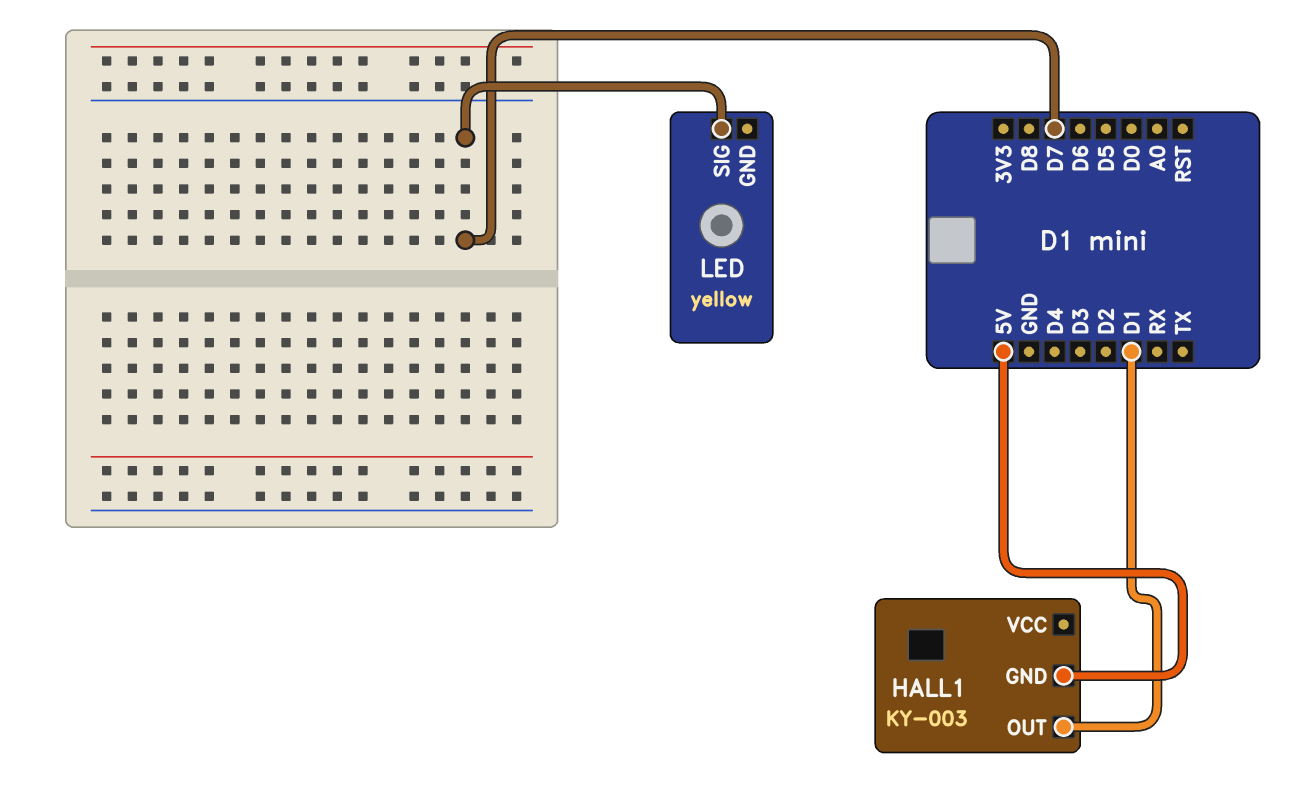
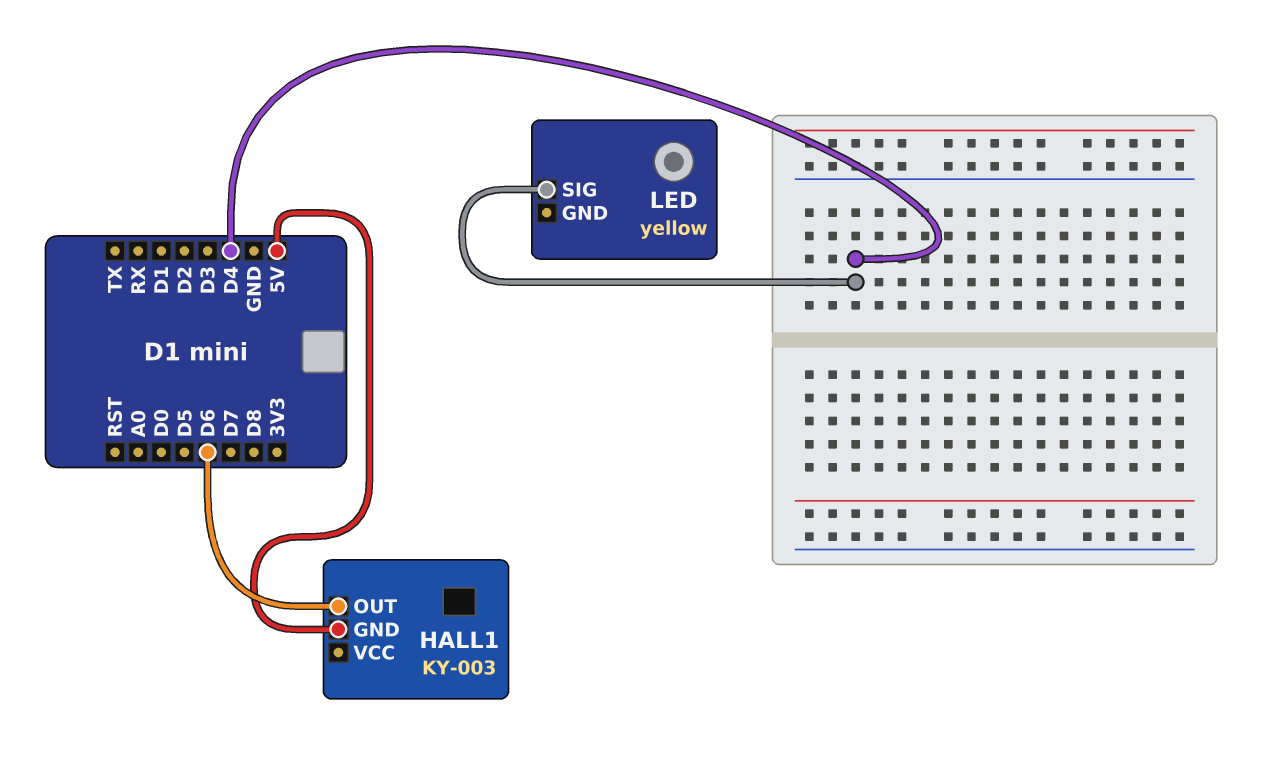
HALL1 pin OUT: D1 -> D6
LED pin SIG: D7 -> D4

